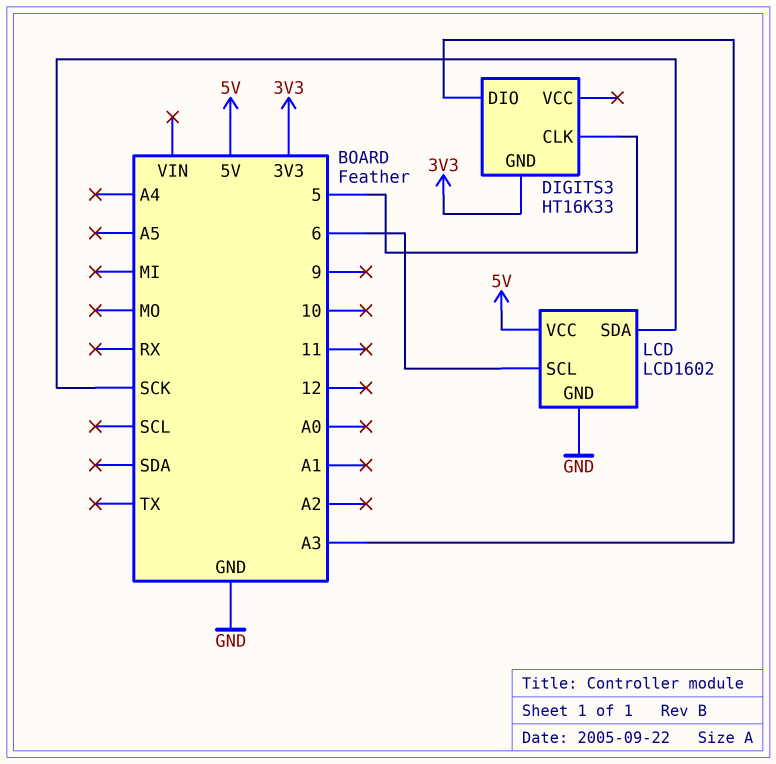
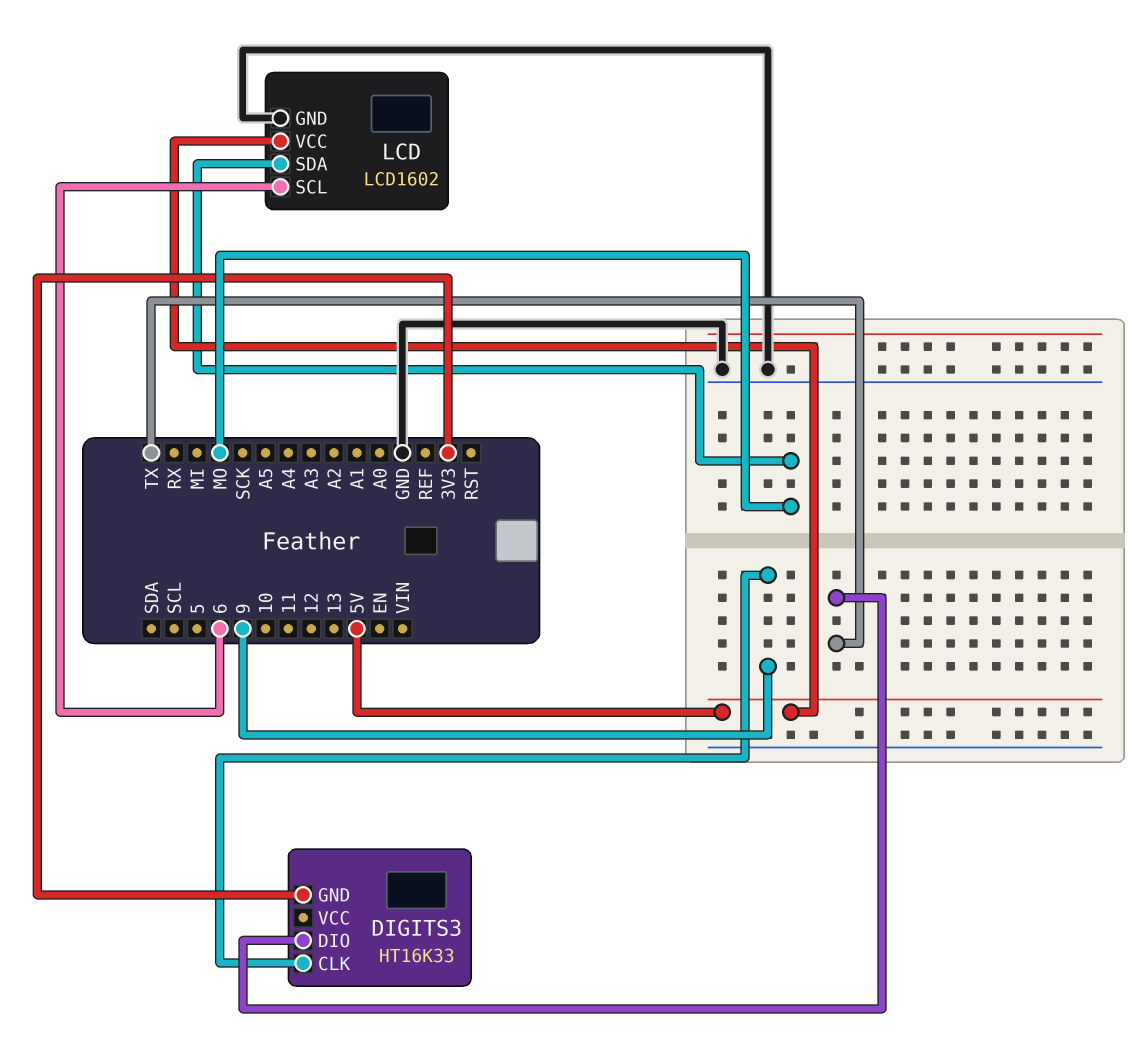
DIGITS3 pin CLK: 5 -> 9
DIGITS3 pin DIO: A3 -> TX
LCD pin SDA: SCK -> MO

